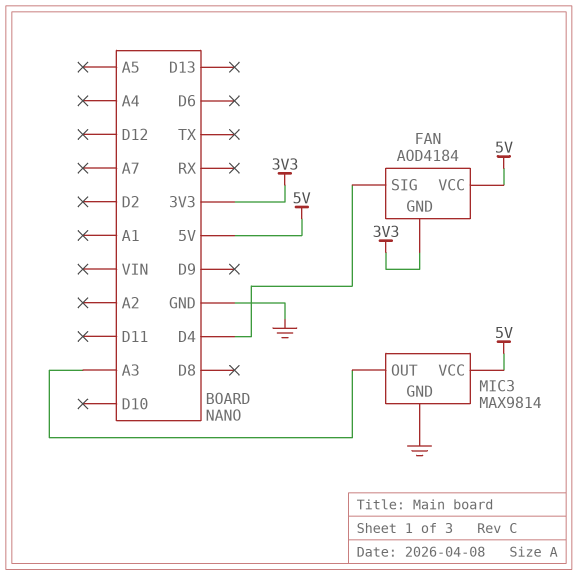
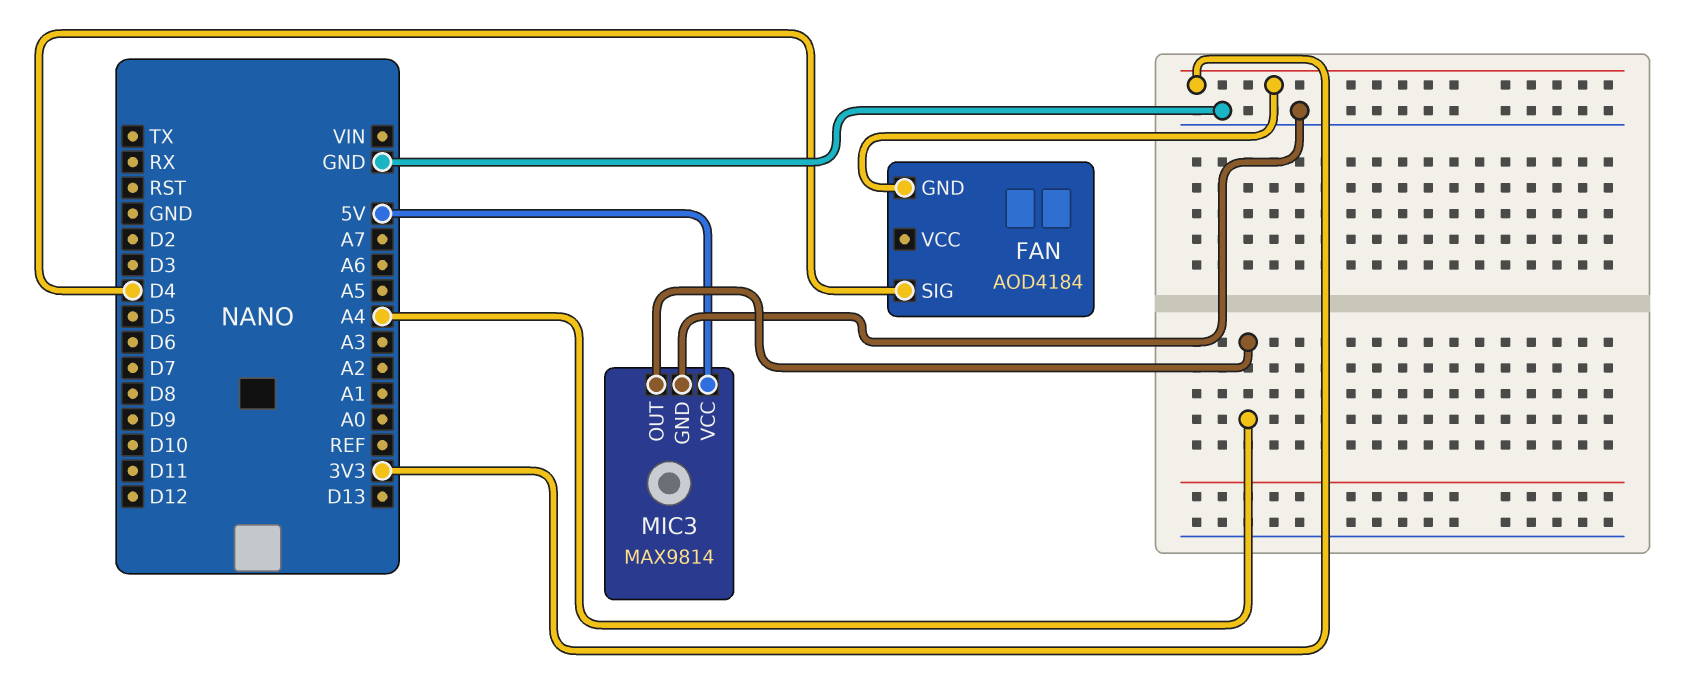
FAN pin VCC: 5V -> none
MIC3 pin OUT: A3 -> A4

